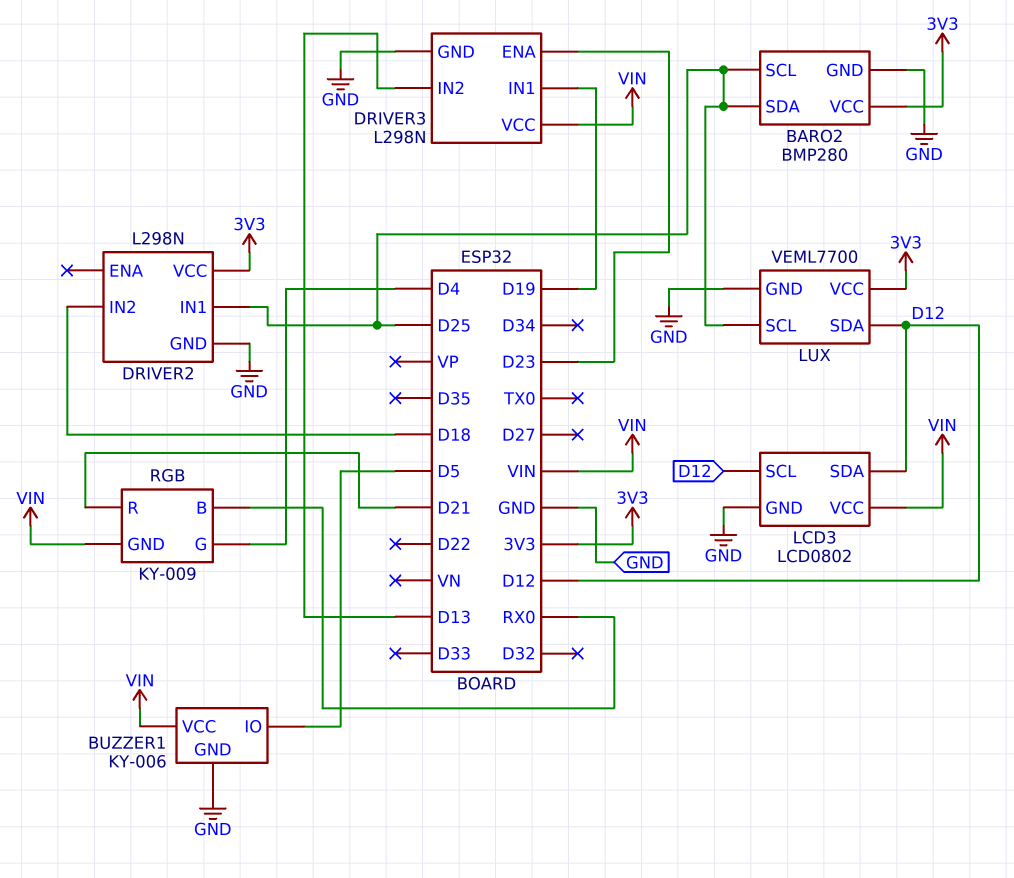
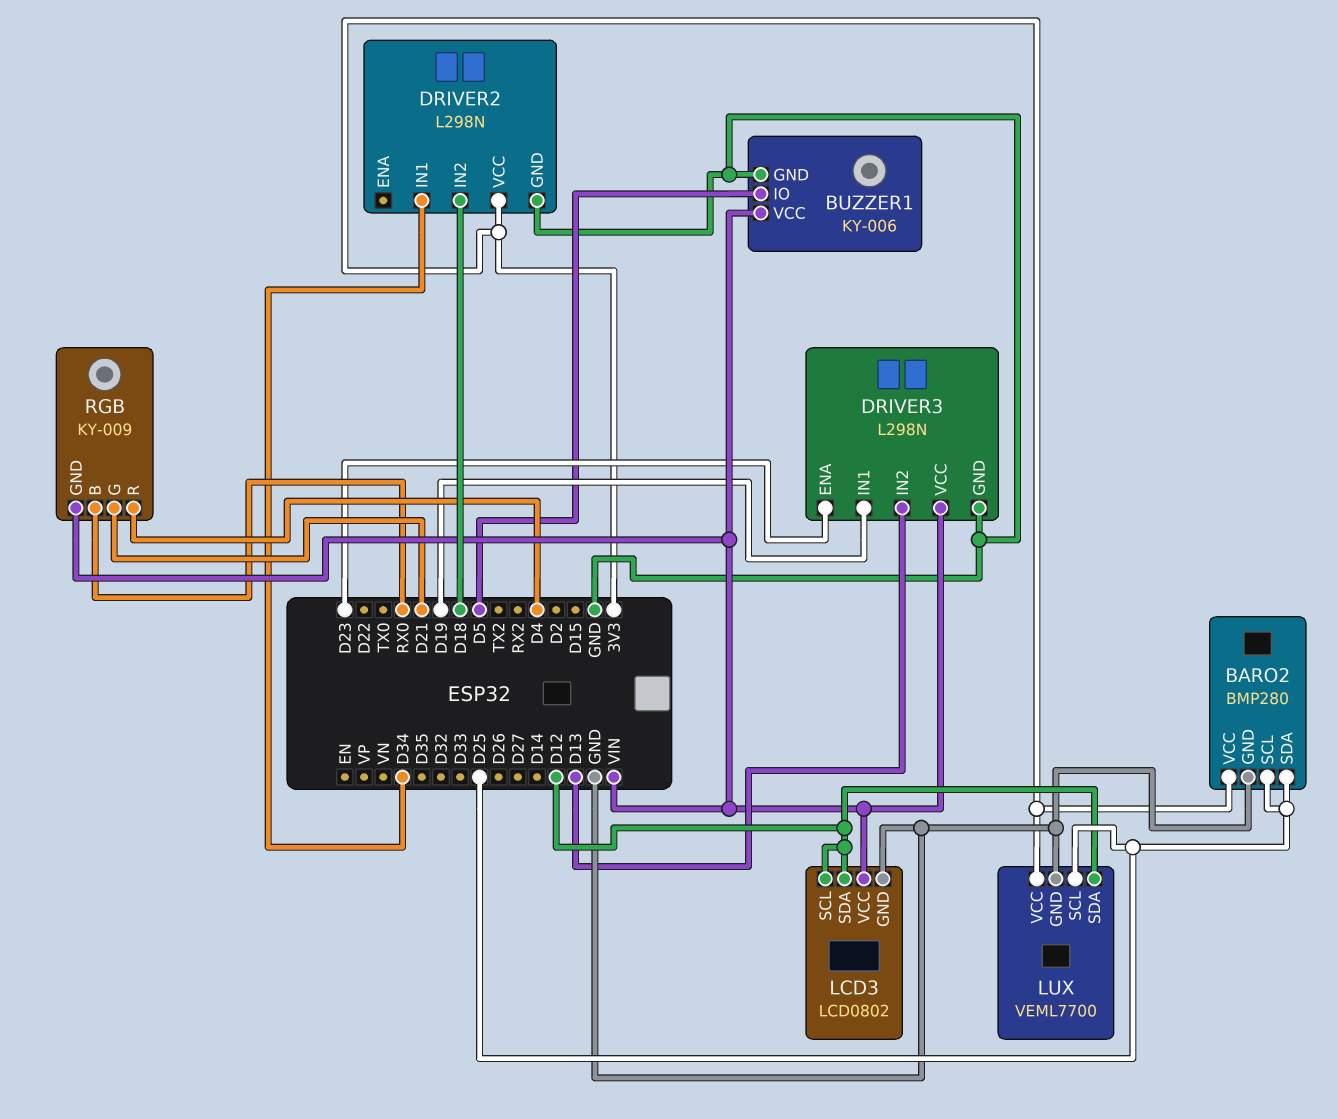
DRIVER2 pin IN1: D25 -> D34
RGB pin G: D4 -> D21
RGB pin R: D21 -> D4

